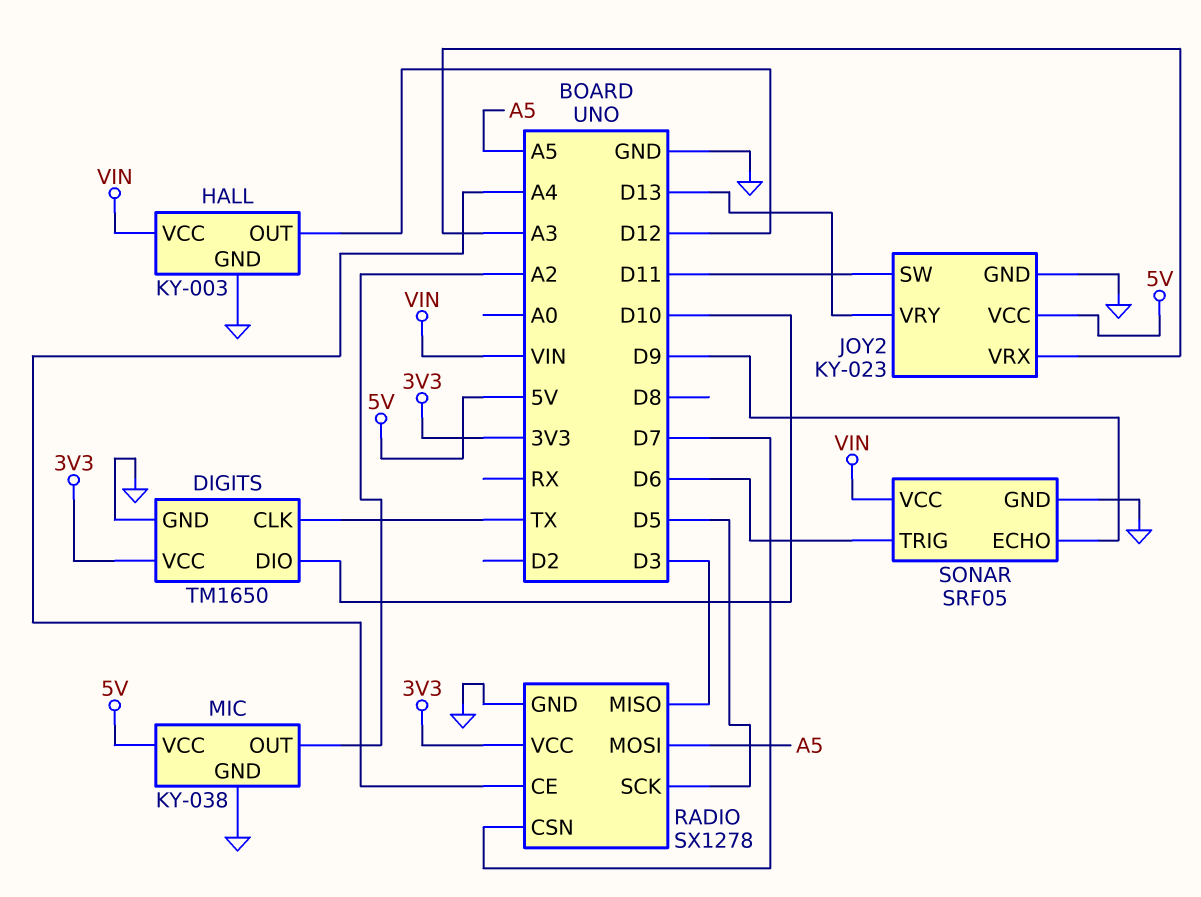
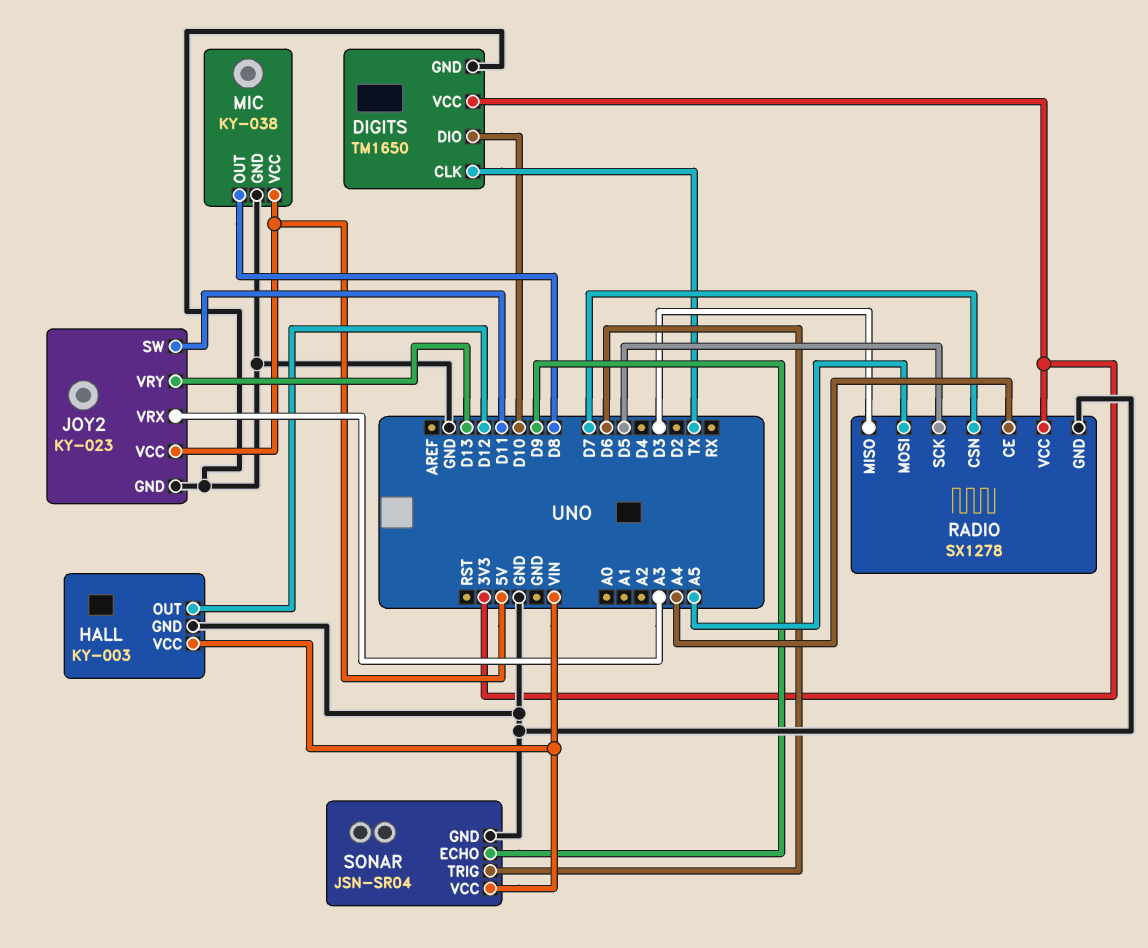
MIC pin OUT: A2 -> D8
SONAR: SRF05 -> JSN-SR04

